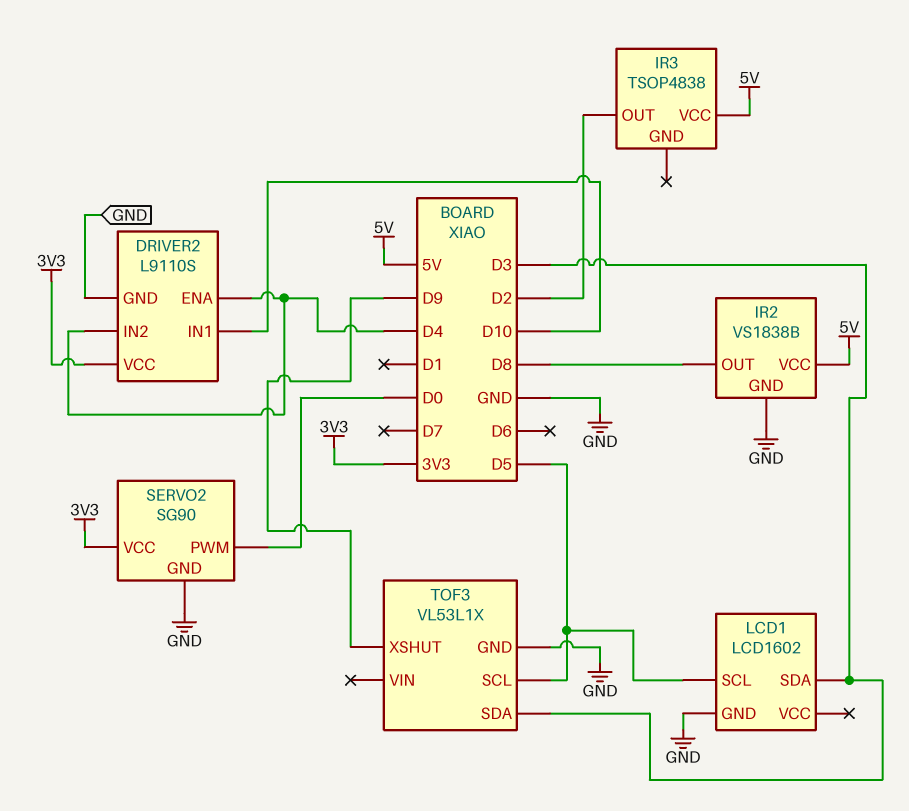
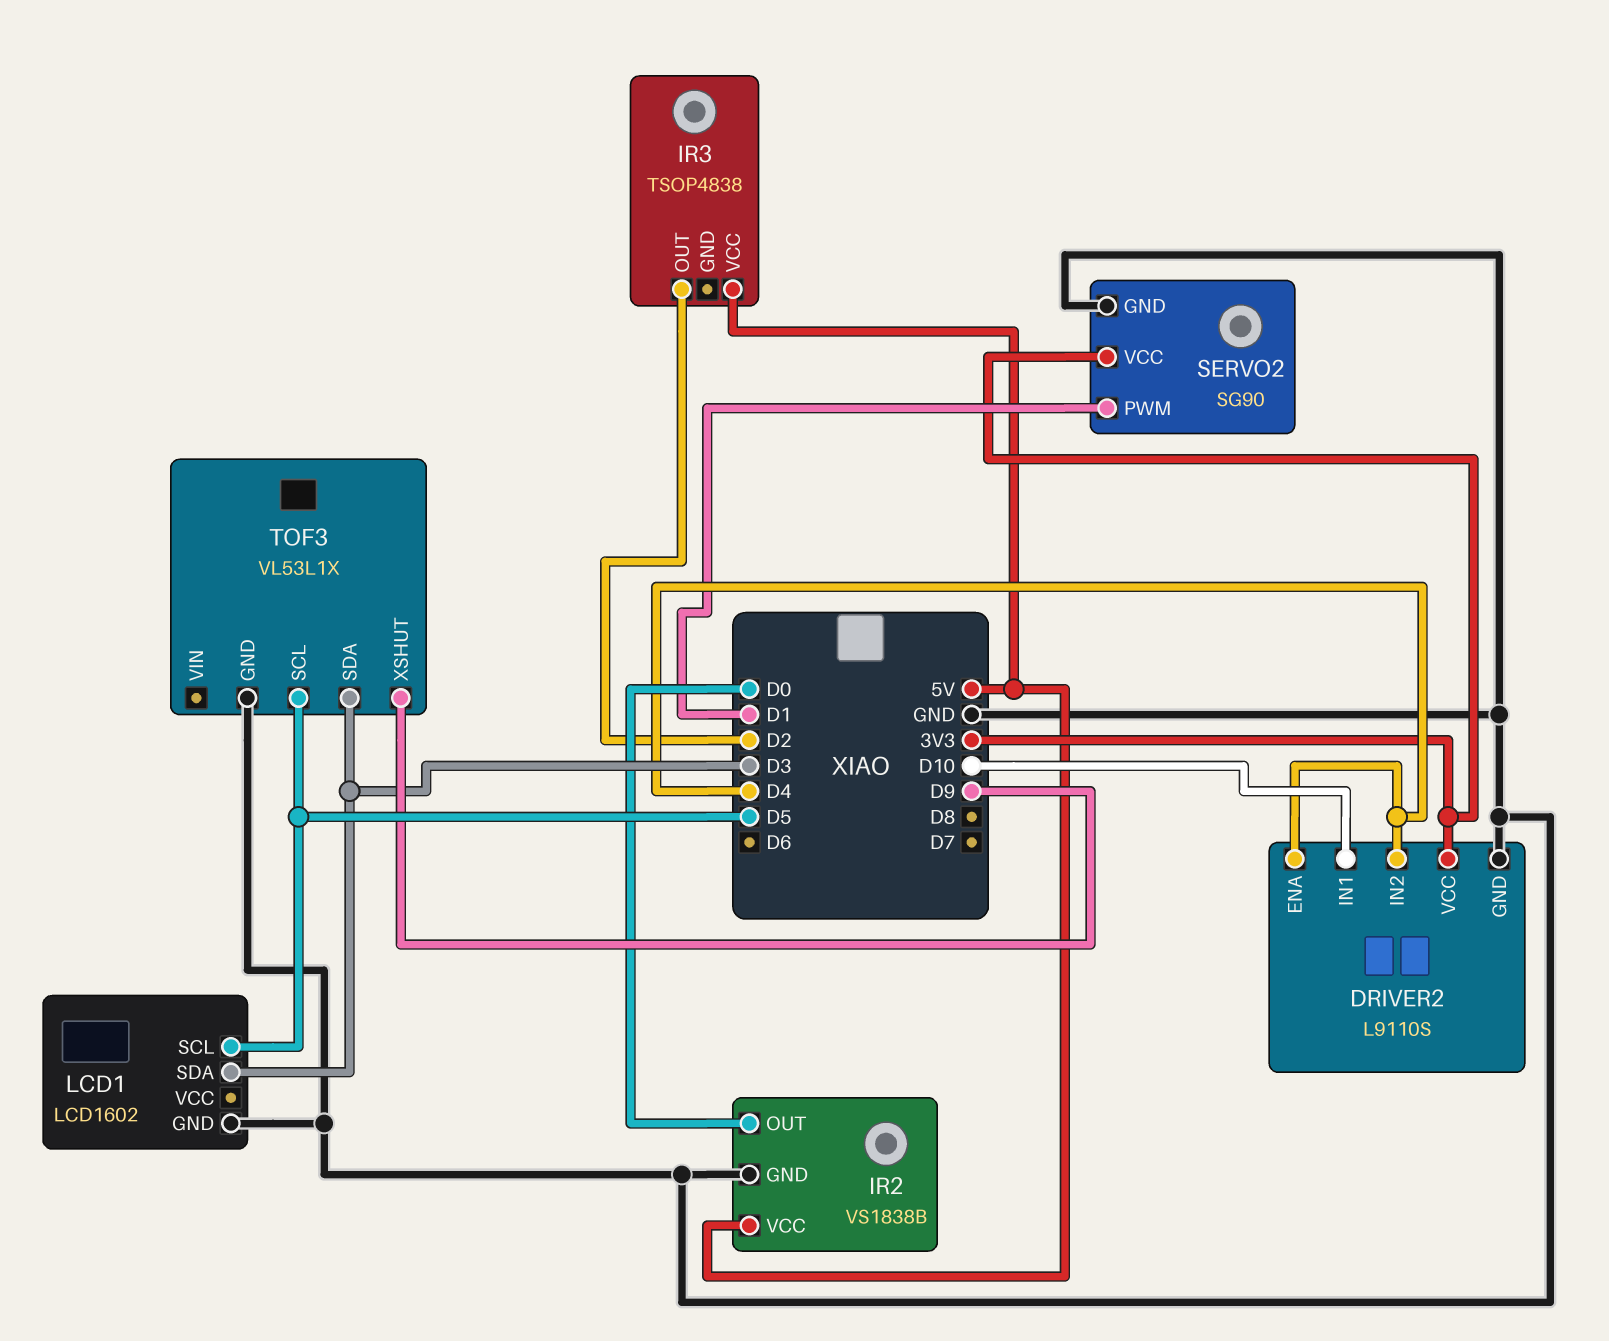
IR2 pin OUT: D8 -> D0
SERVO2 pin PWM: D0 -> D1

